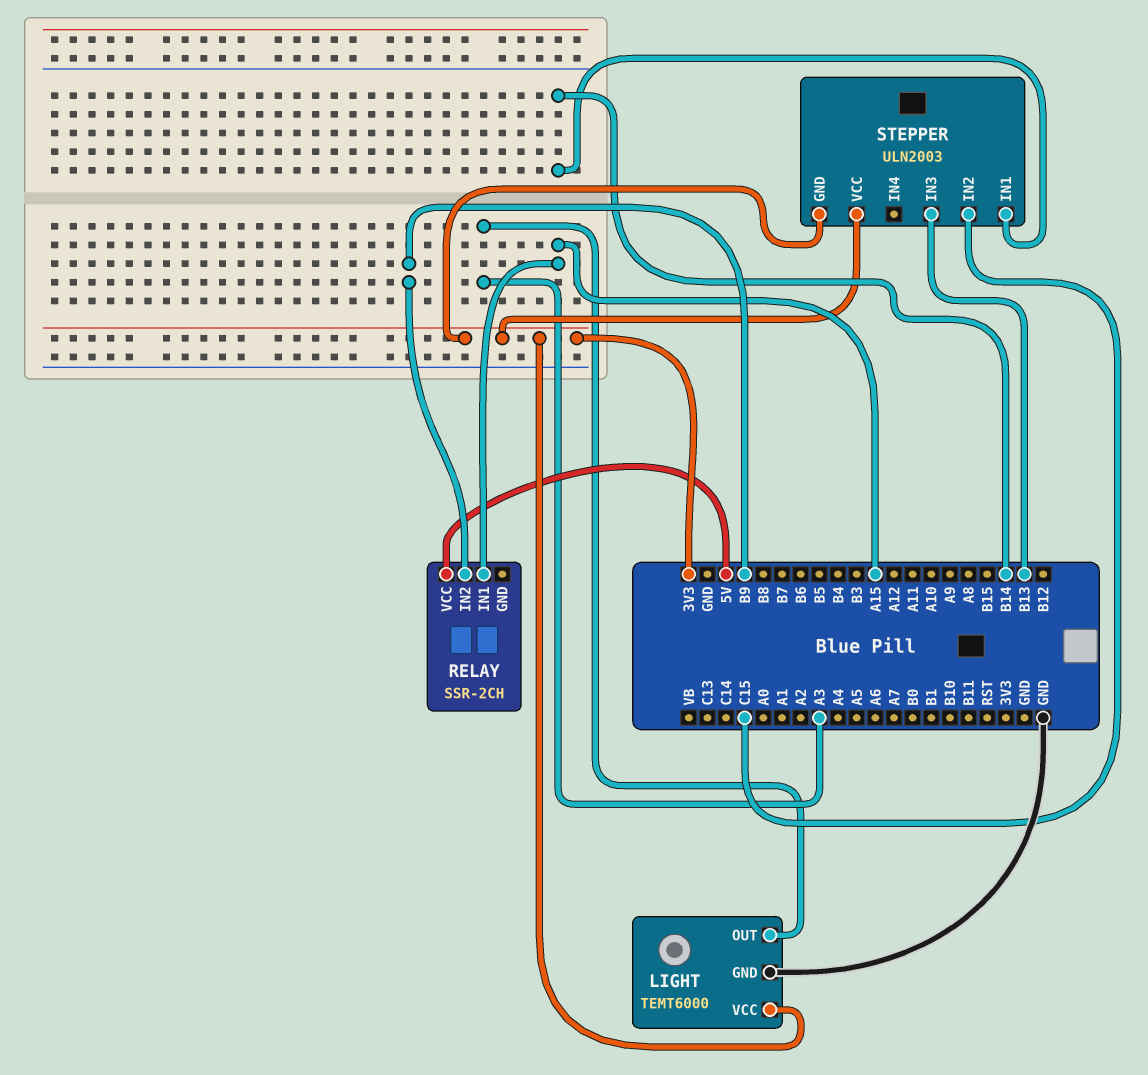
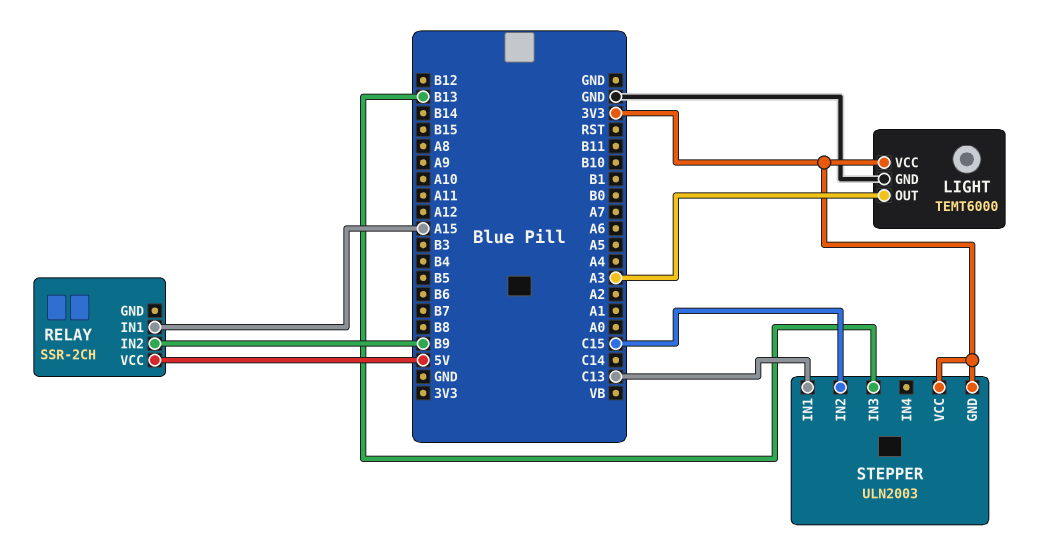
STEPPER pin IN1: B14 -> C13

